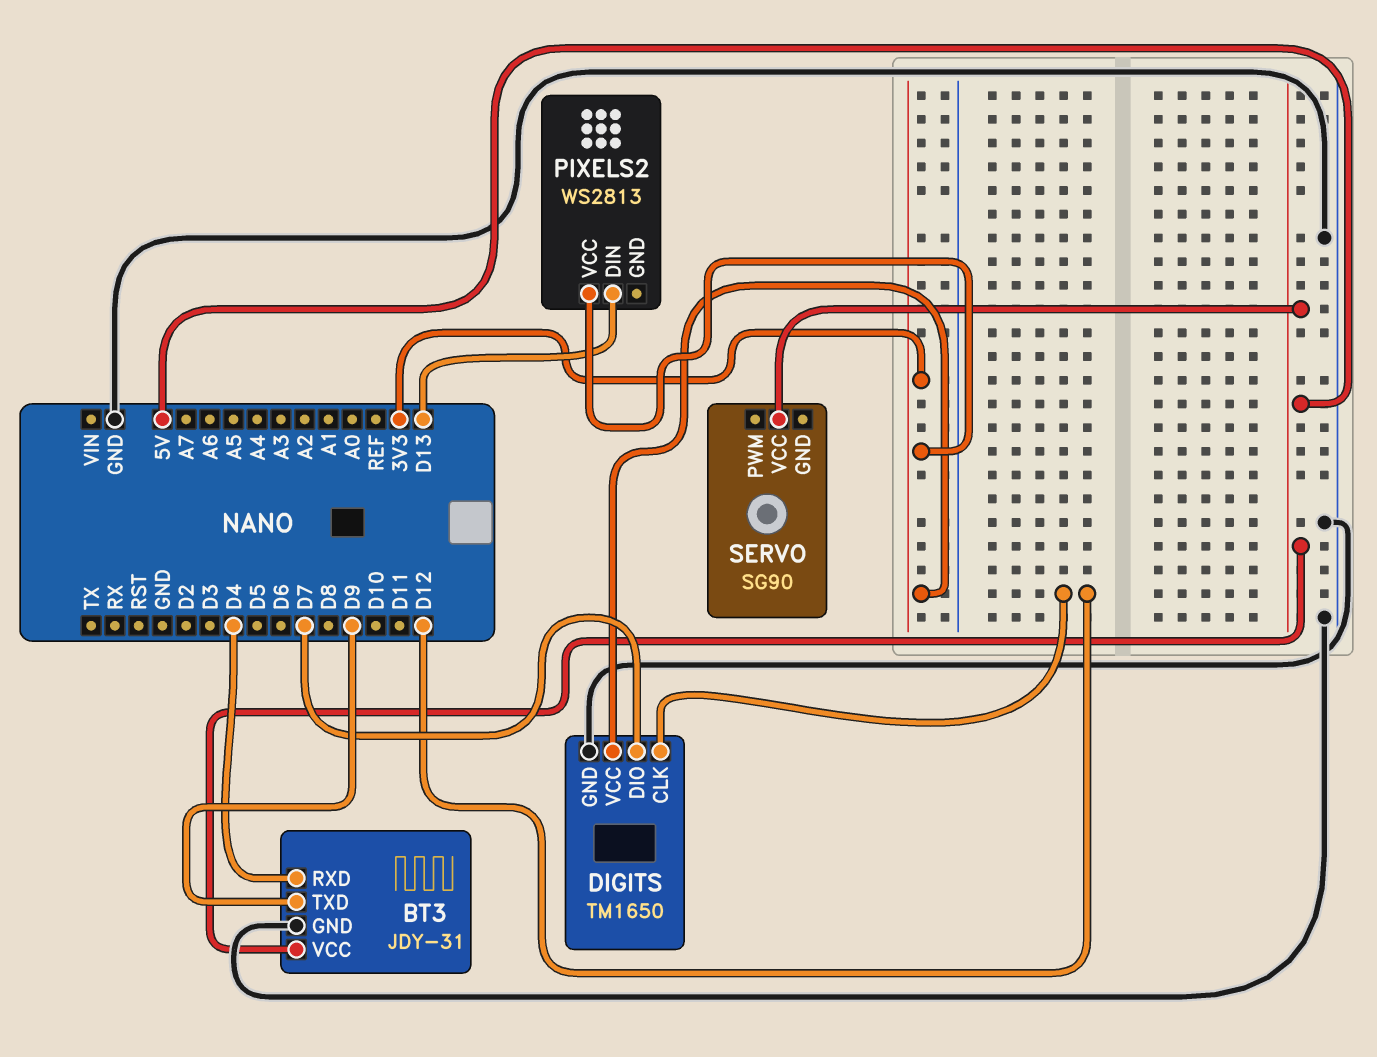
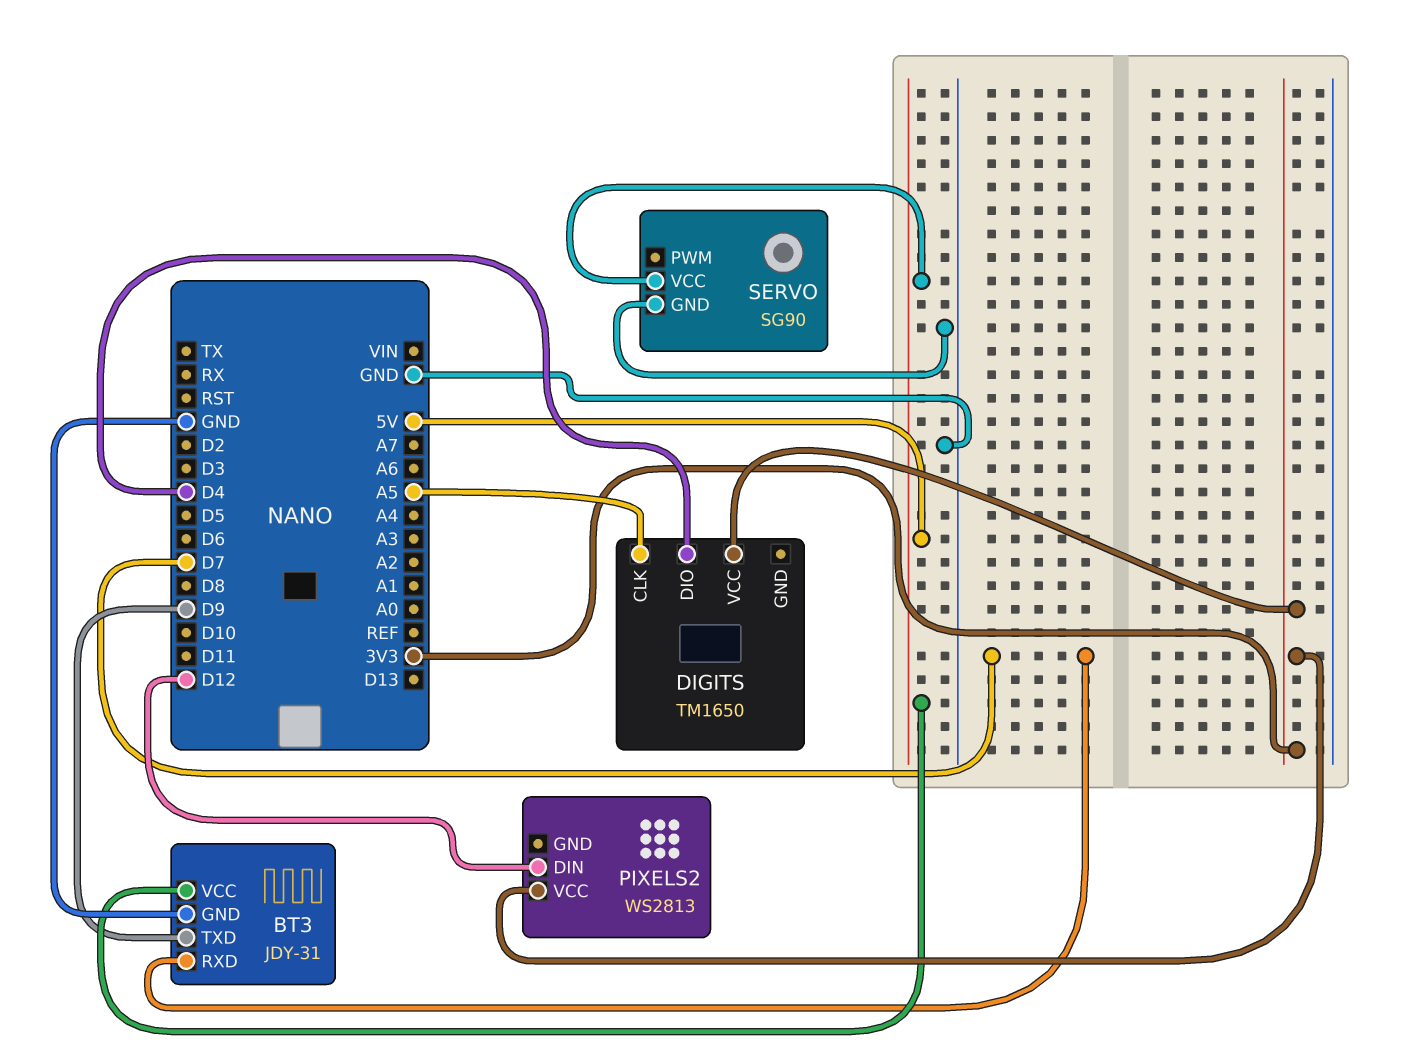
BT3 pin RXD: D4 -> D7
DIGITS pin CLK: D12 -> A5
DIGITS pin DIO: D7 -> D4
DIGITS pin GND: GND -> none
PIXELS2 pin DIN: D13 -> D12
SERVO pin GND: none -> GND

